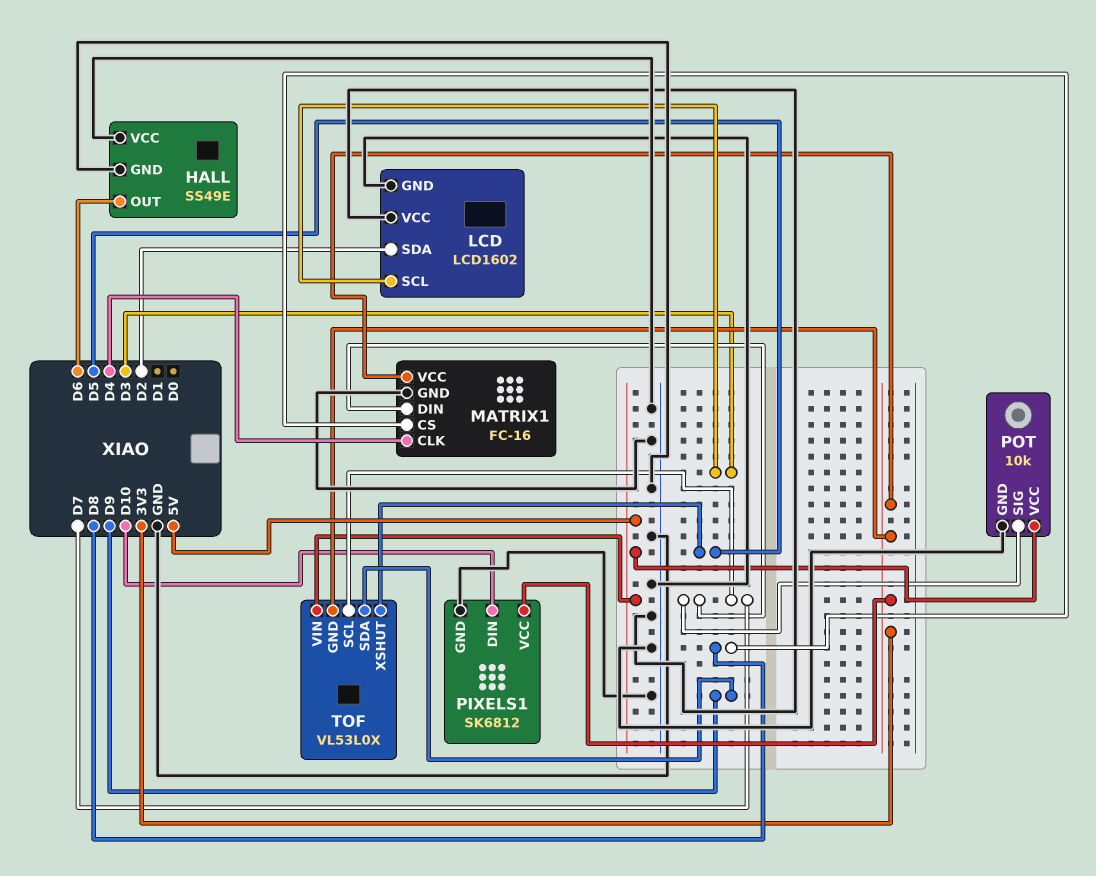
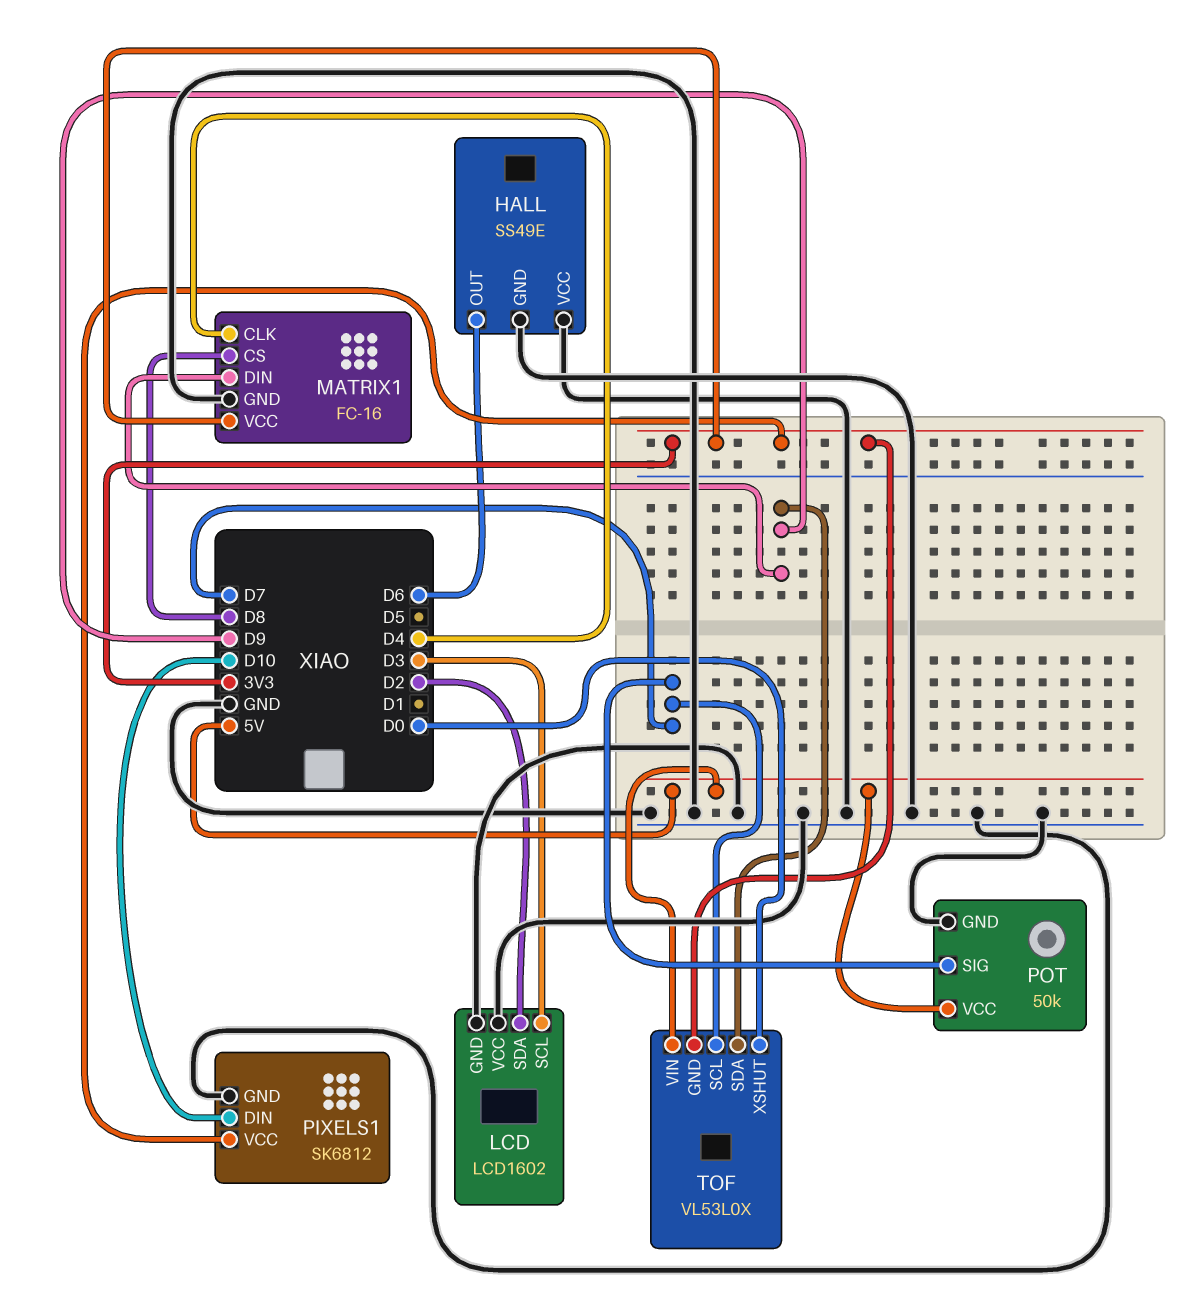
MATRIX1 pin DIN: D7 -> D9
POT: 10k -> 50k
TOF pin XSHUT: D5 -> D0

